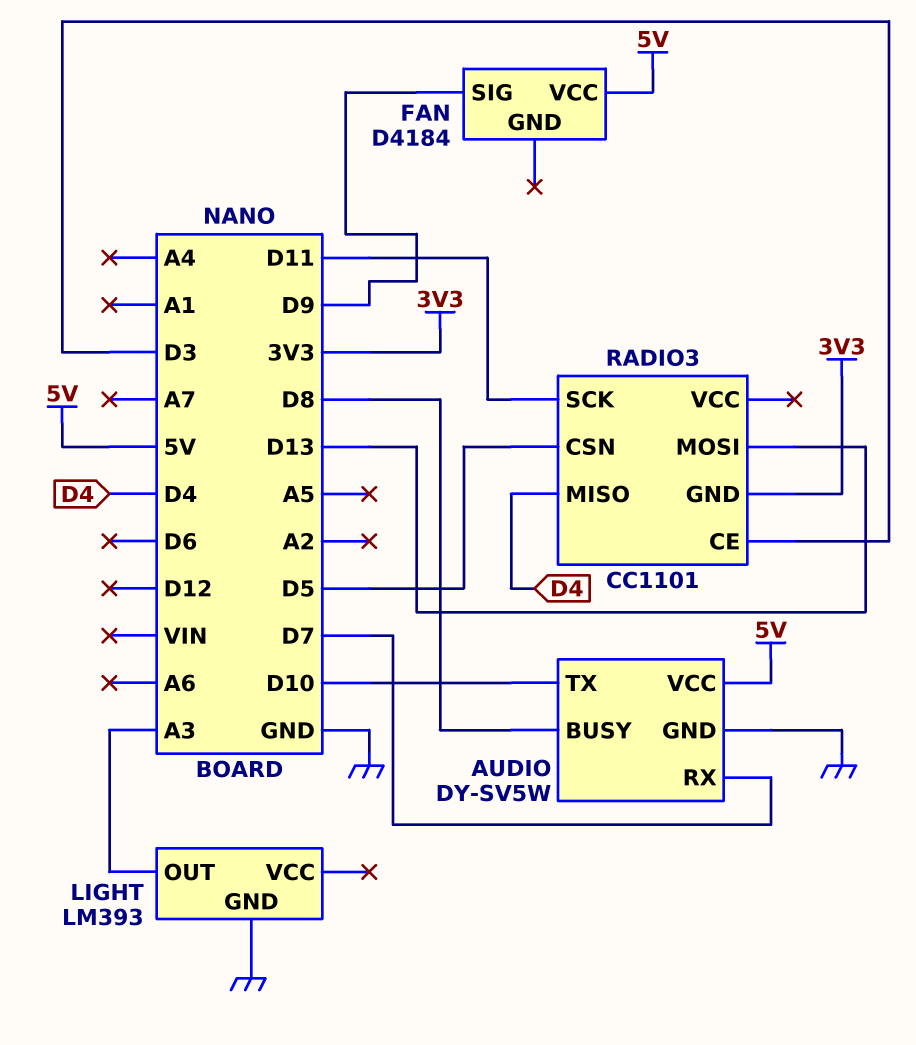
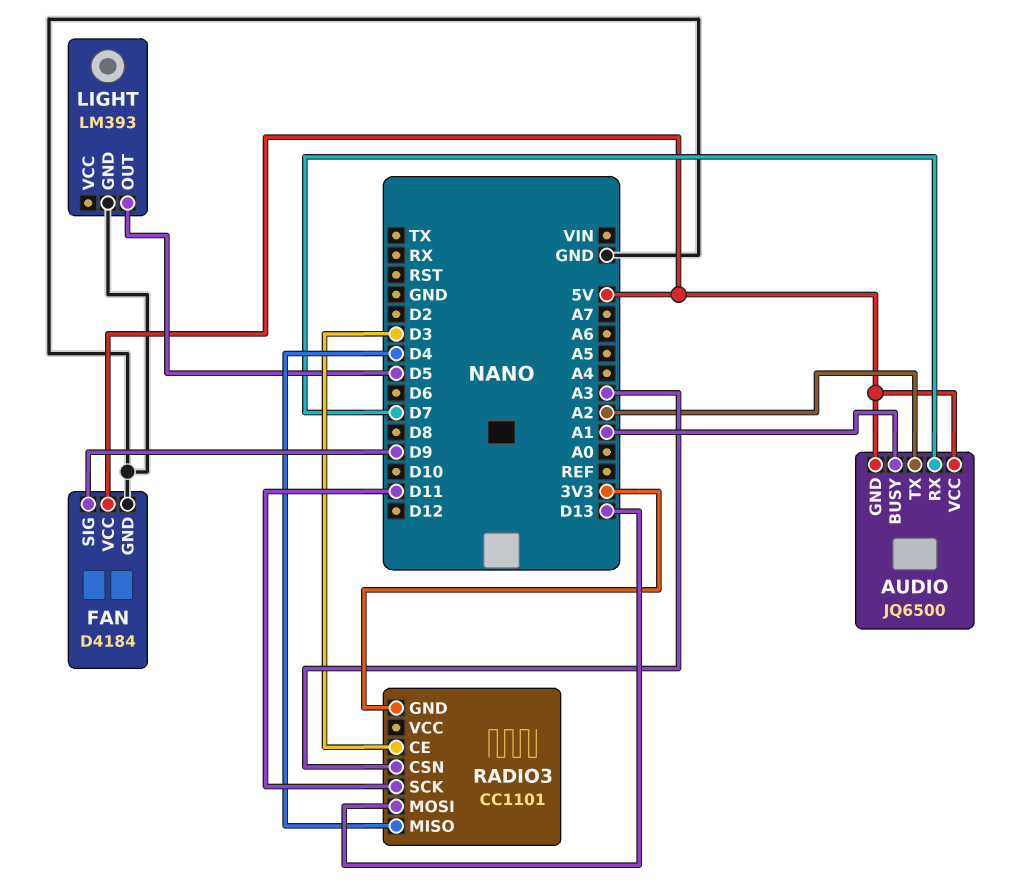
AUDIO: DY-SV5W -> JQ6500
AUDIO pin BUSY: D8 -> A1
AUDIO pin GND: GND -> 5V
AUDIO pin TX: D10 -> A2
FAN pin GND: none -> GND
LIGHT pin OUT: A3 -> D5
RADIO3 pin CSN: D5 -> A3

